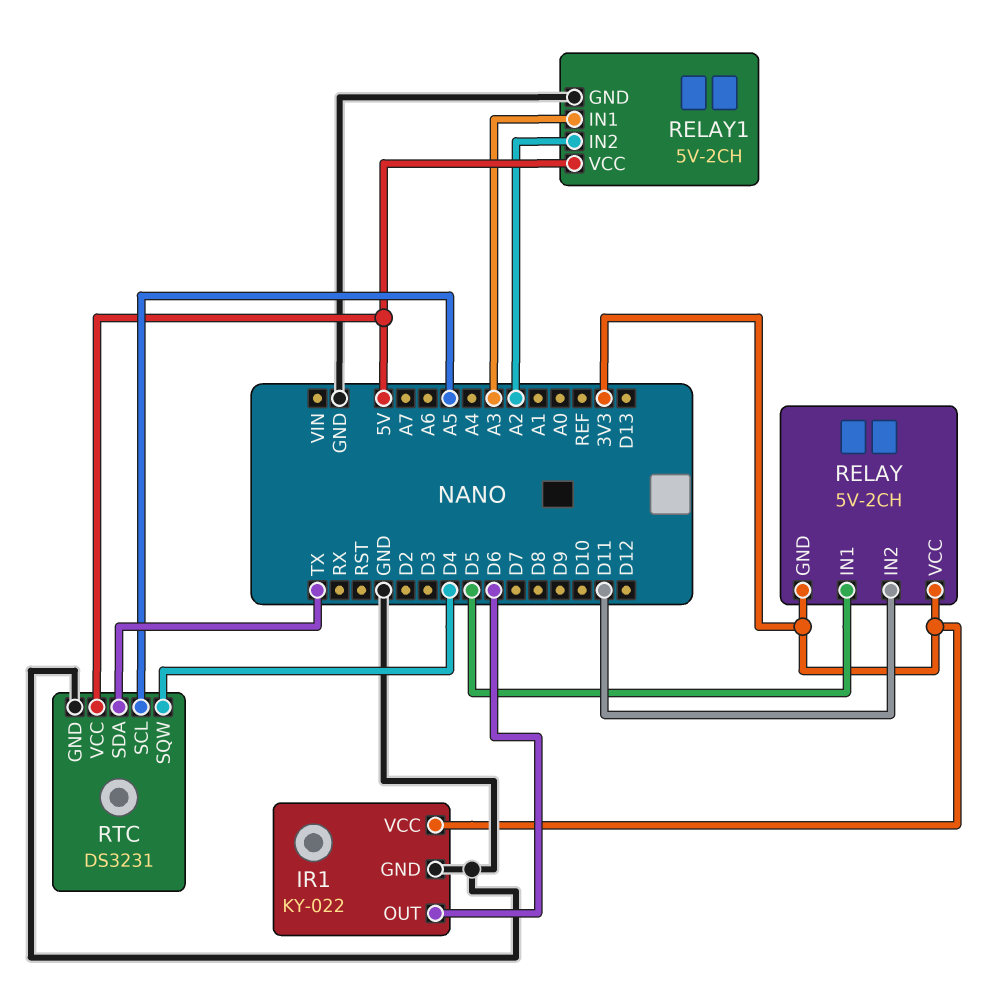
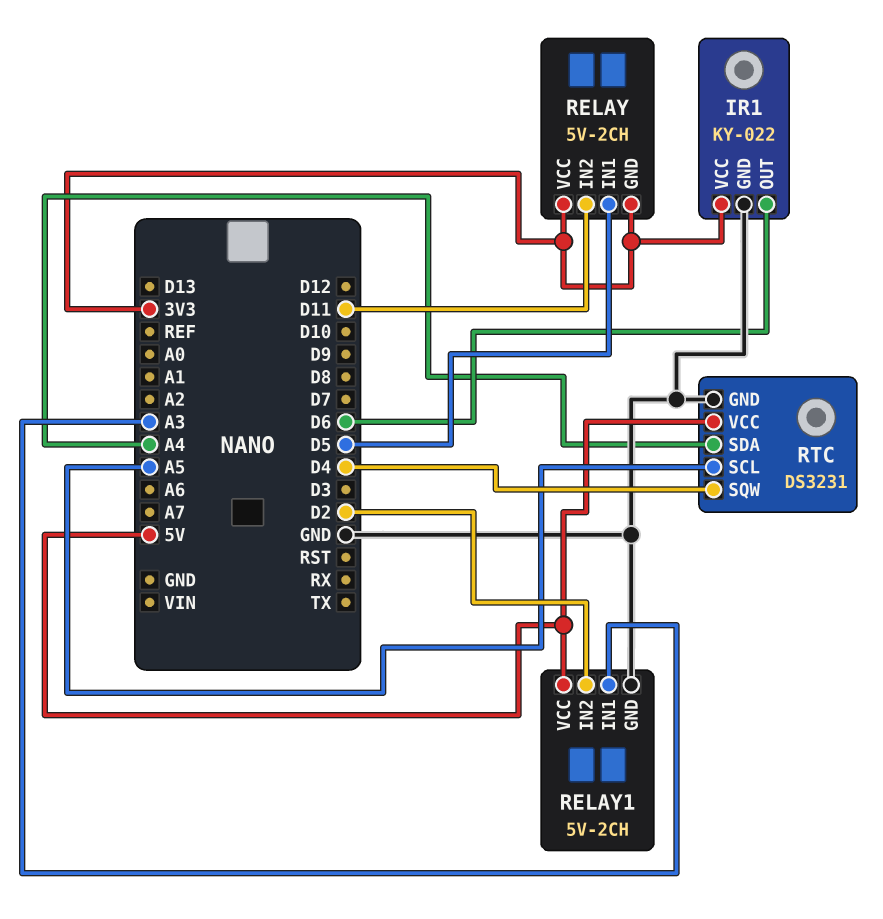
RELAY1 pin IN2: A2 -> D2
RTC pin SDA: TX -> A4

